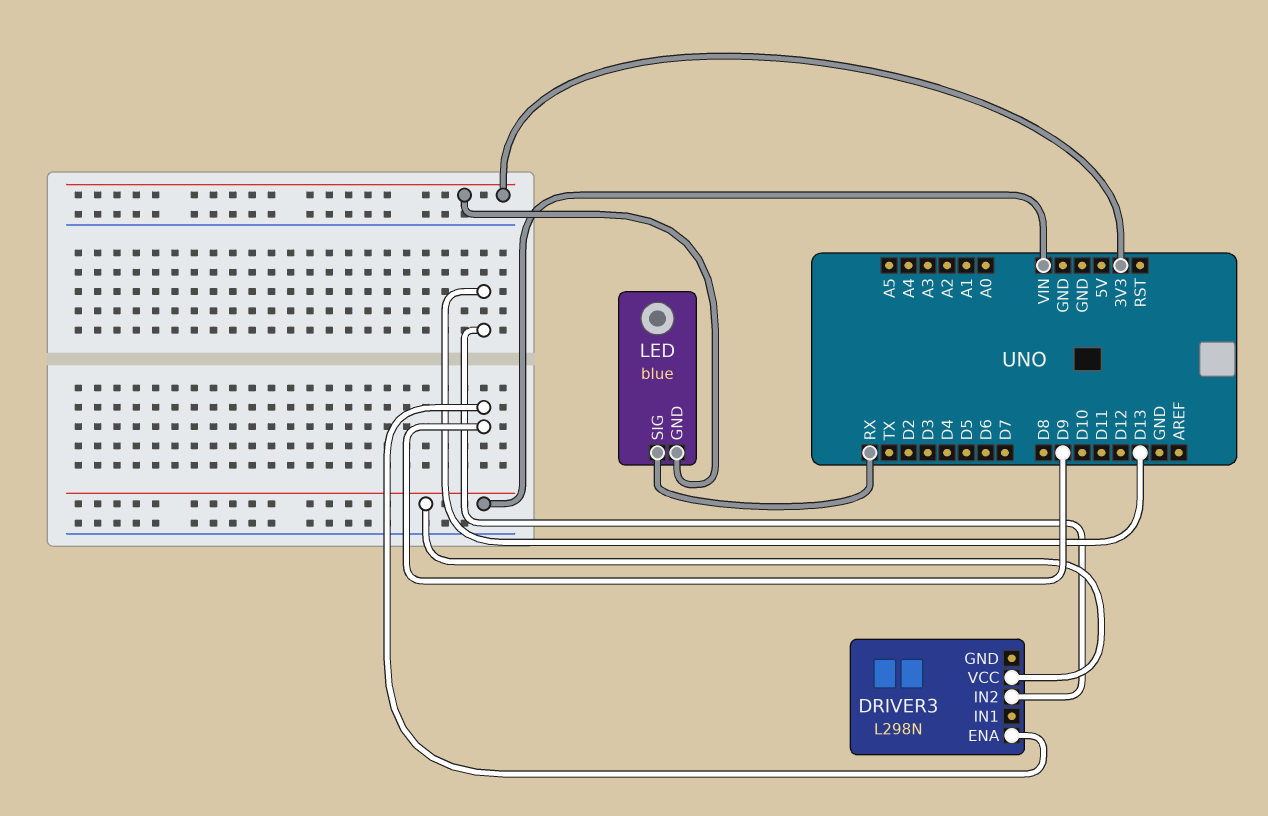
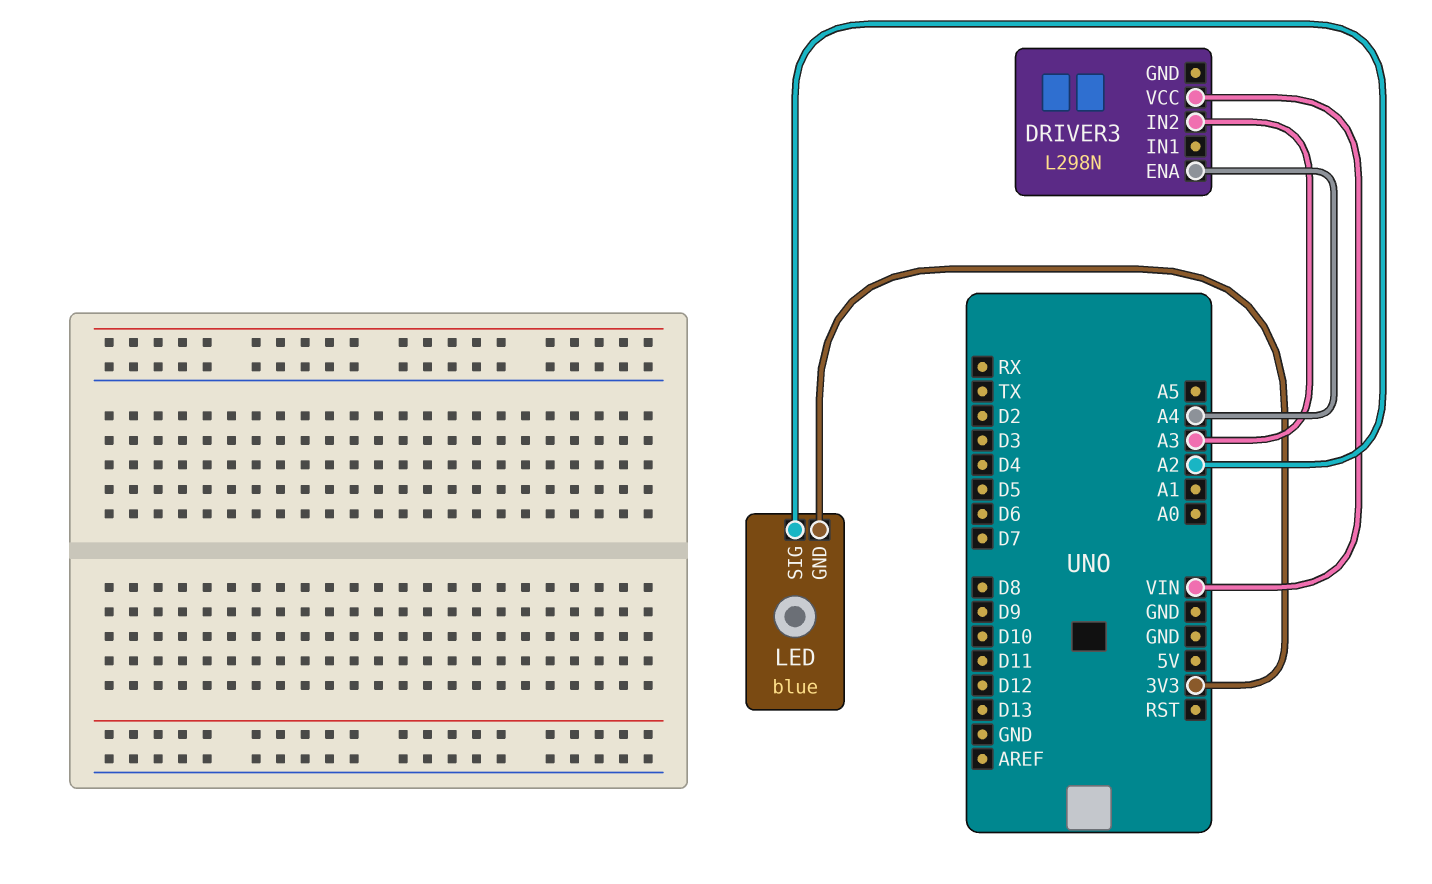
DRIVER3 pin ENA: D9 -> A4
DRIVER3 pin IN2: D13 -> A3
LED pin SIG: RX -> A2

